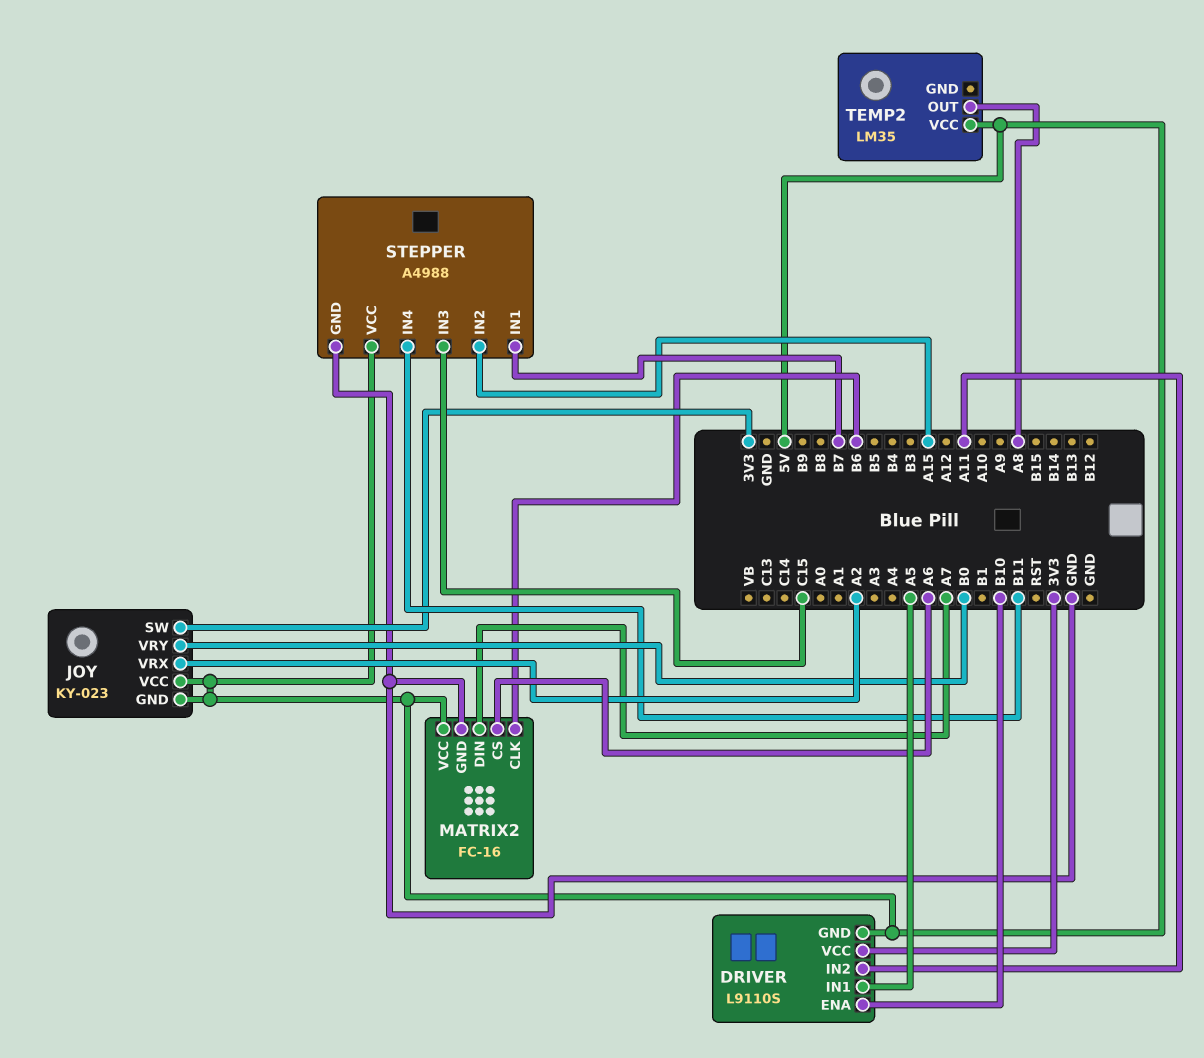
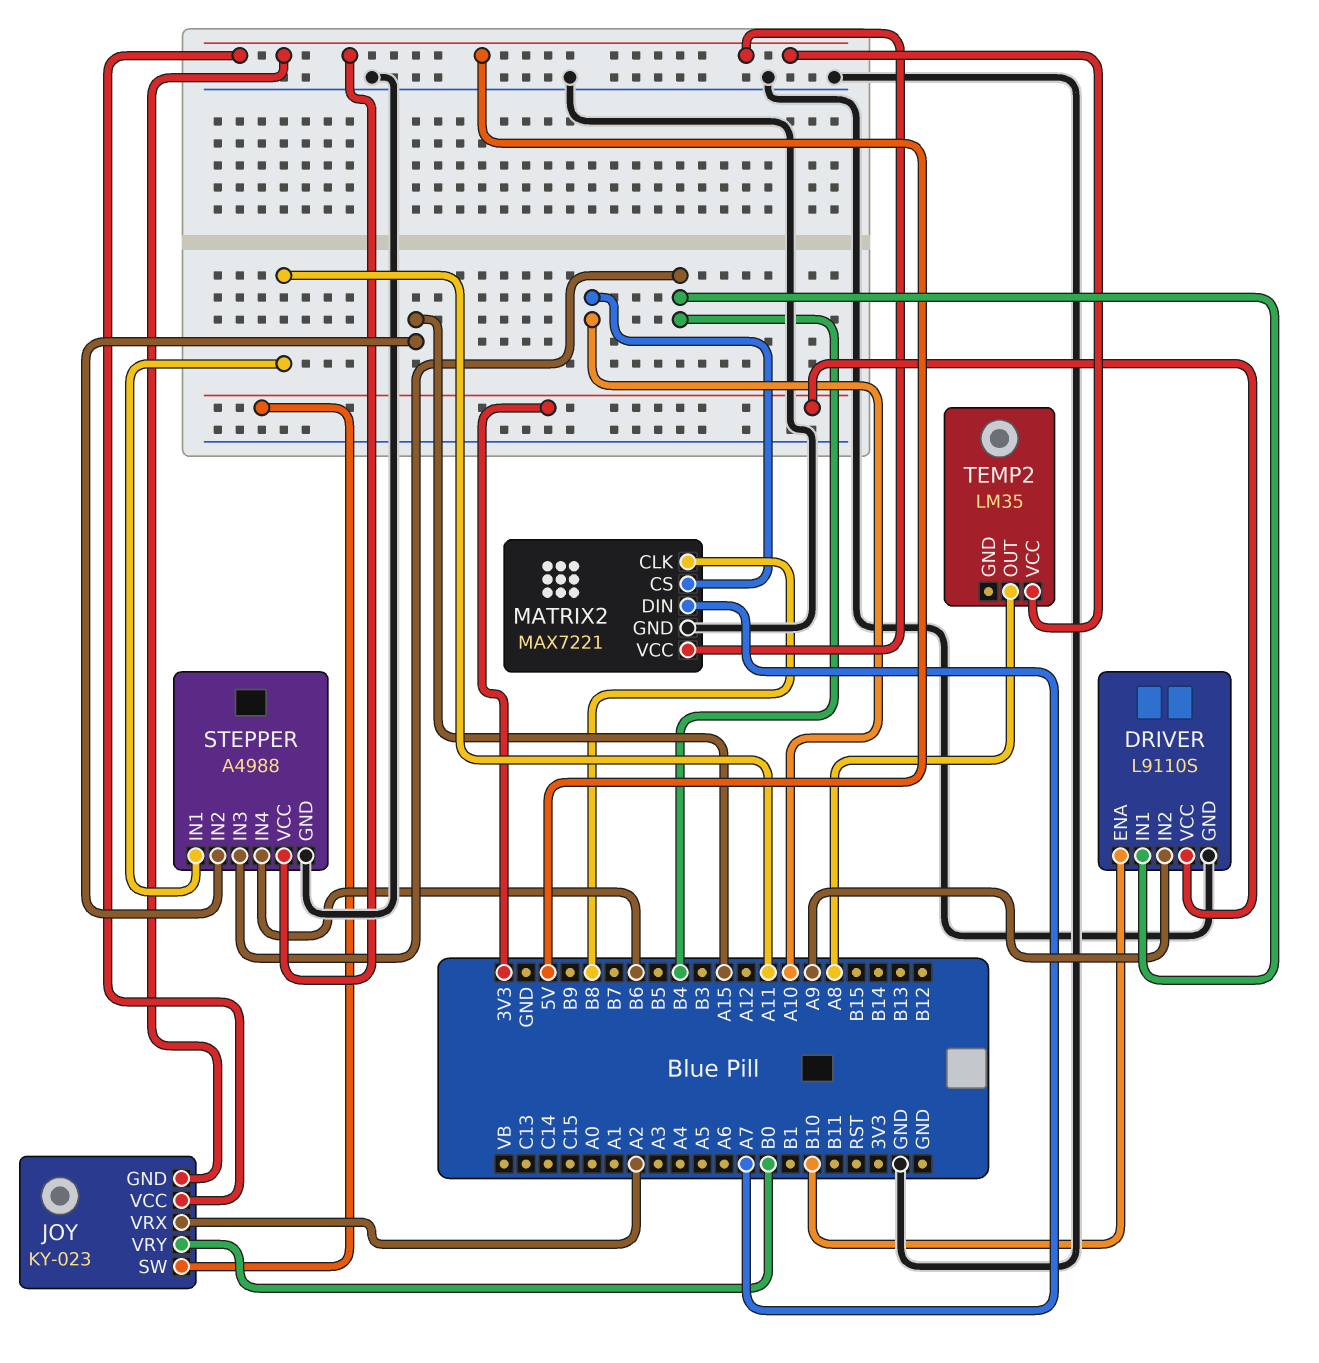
DRIVER pin GND: 5V -> GND
DRIVER pin IN1: A5 -> B4
DRIVER pin IN2: A11 -> A9
MATRIX2: FC-16 -> MAX7221
MATRIX2 pin CLK: B6 -> B8
MATRIX2 pin CS: A6 -> A10
STEPPER pin IN1: B7 -> A11
STEPPER pin IN3: C15 -> B4
STEPPER pin IN4: B11 -> B6

